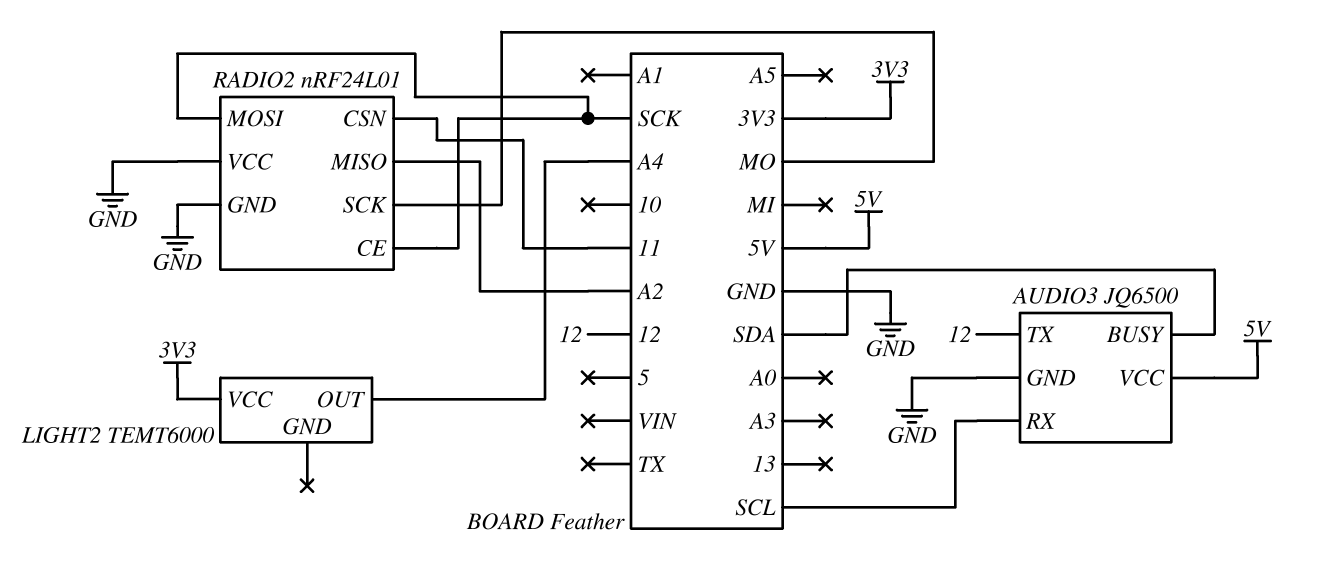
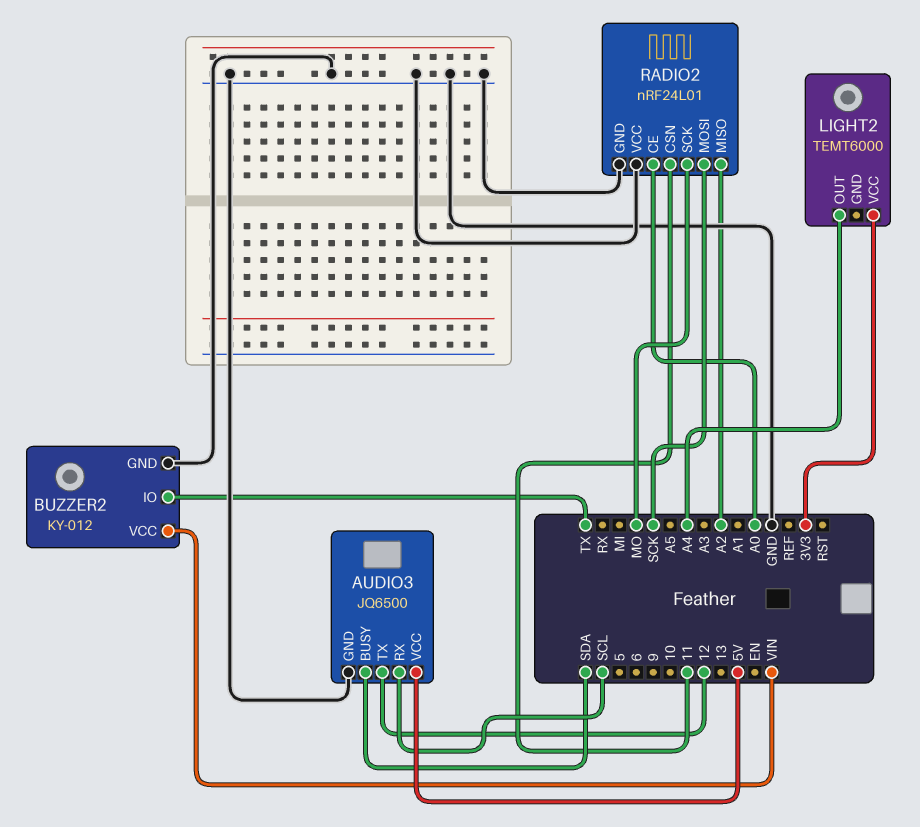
BUZZER2: none -> KY-012
BUZZER2 pin GND: none -> GND
BUZZER2 pin IO: none -> TX
BUZZER2 pin VCC: none -> VIN
RADIO2 pin CE: SCK -> A0

